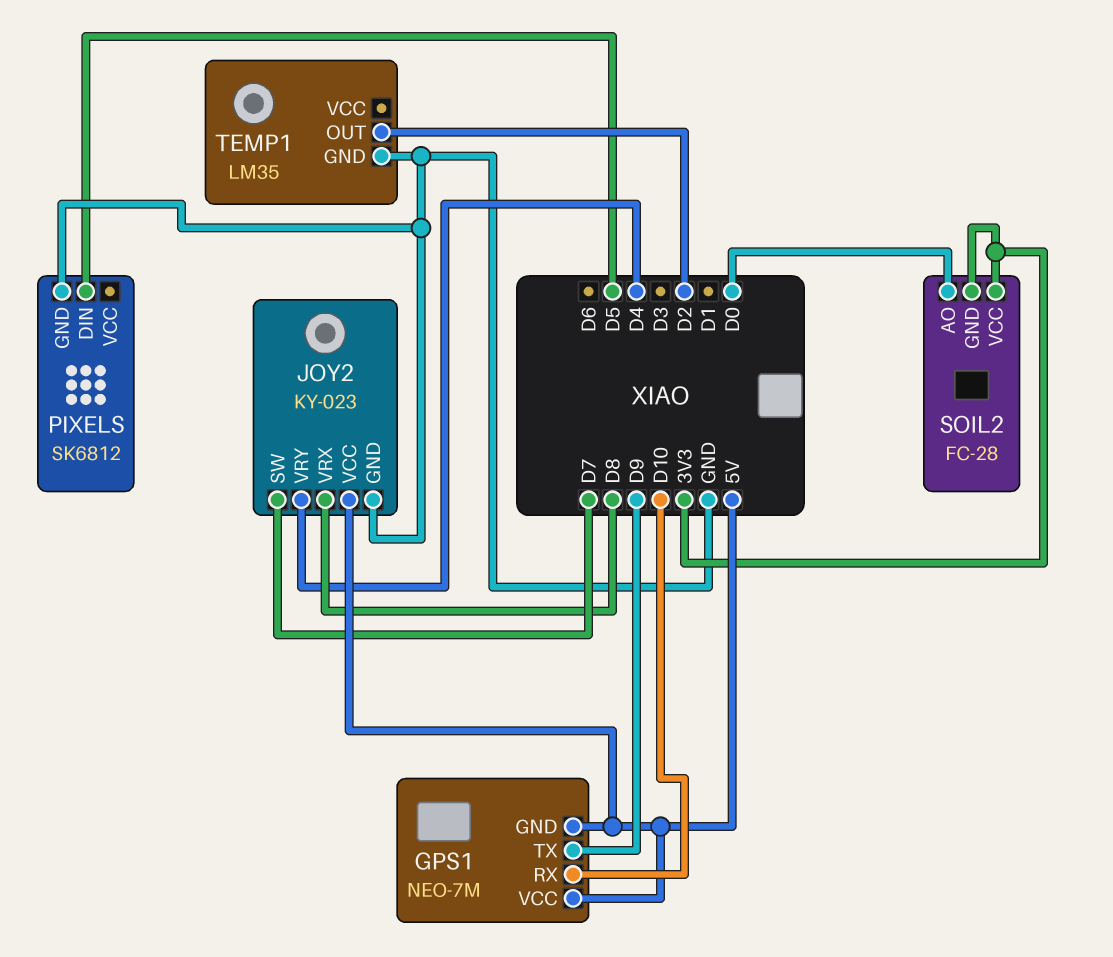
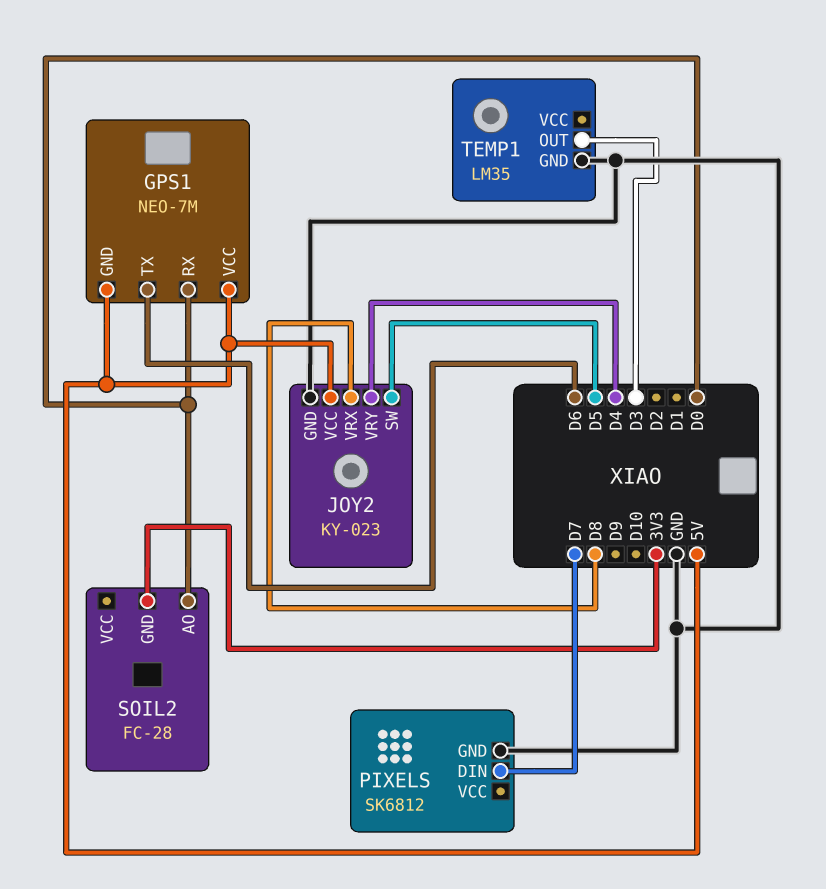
GPS1 pin RX: D10 -> D0
GPS1 pin TX: D9 -> D6
JOY2 pin SW: D7 -> D5
PIXELS pin DIN: D5 -> D7
SOIL2 pin VCC: 3V3 -> none
TEMP1 pin OUT: D2 -> D3

